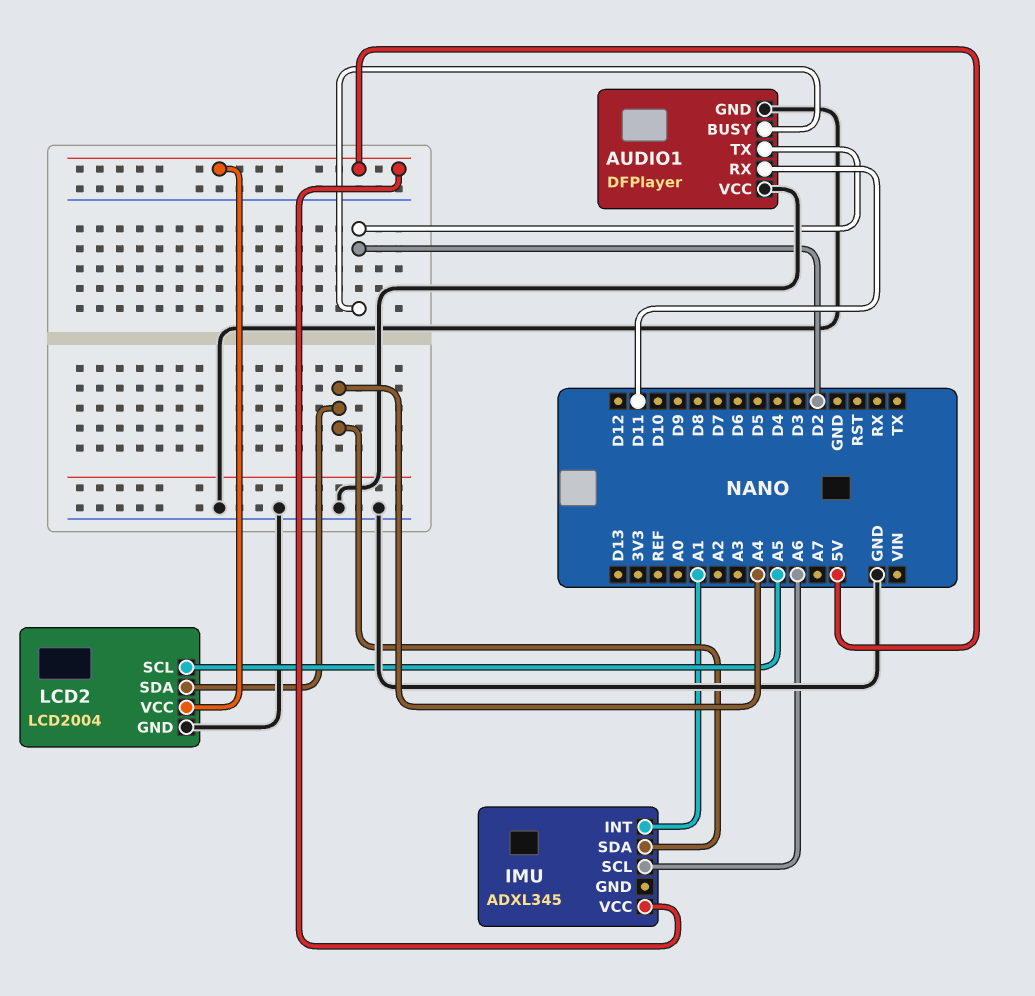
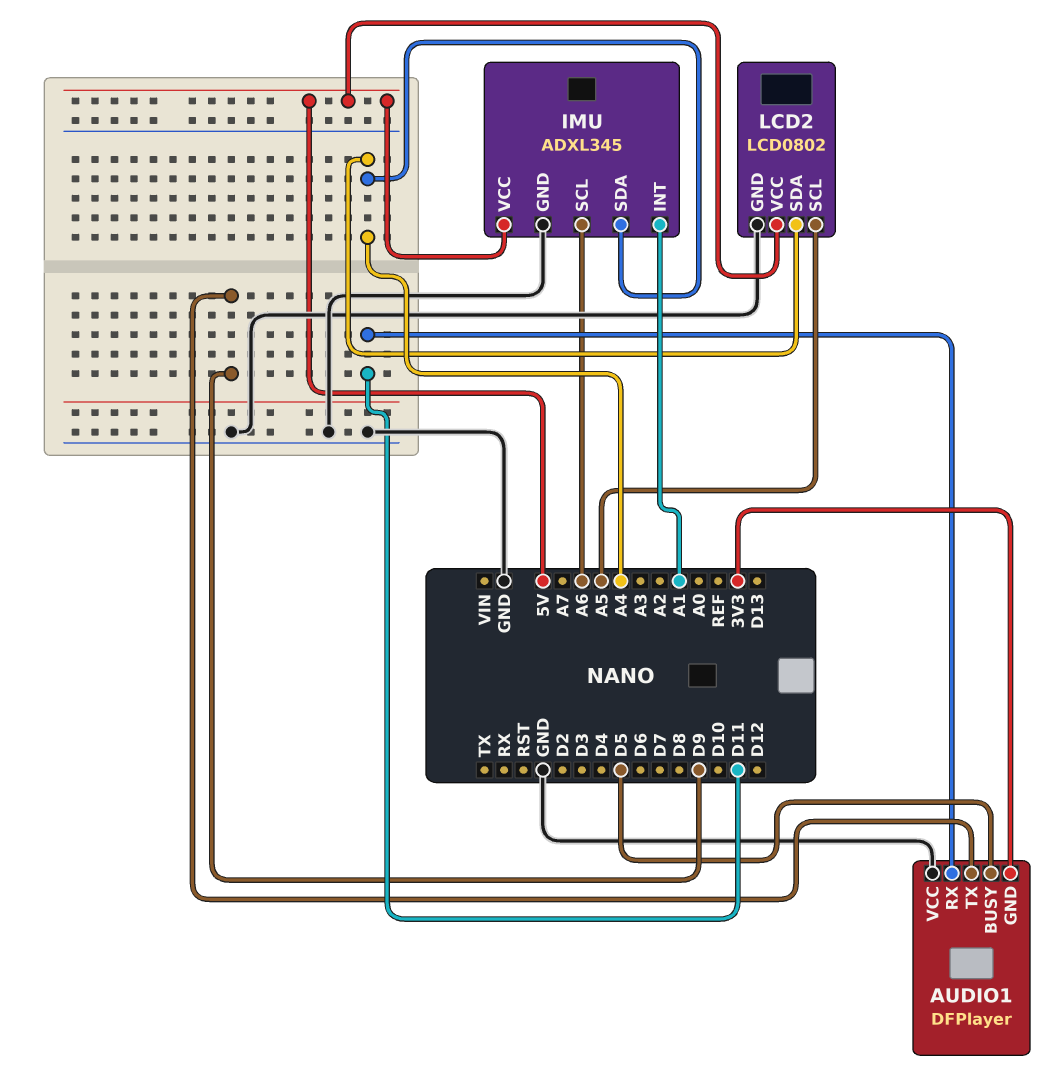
AUDIO1 pin BUSY: D2 -> D5
AUDIO1 pin GND: GND -> 3V3
AUDIO1 pin TX: D2 -> D9
IMU pin GND: none -> GND
LCD2: LCD2004 -> LCD0802

